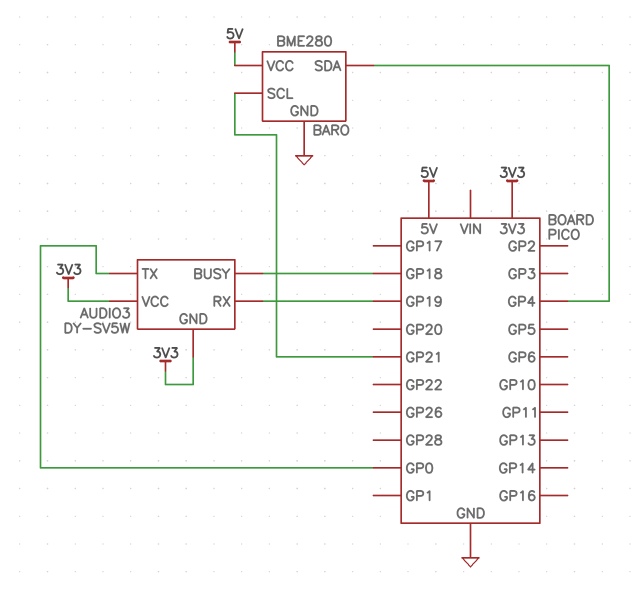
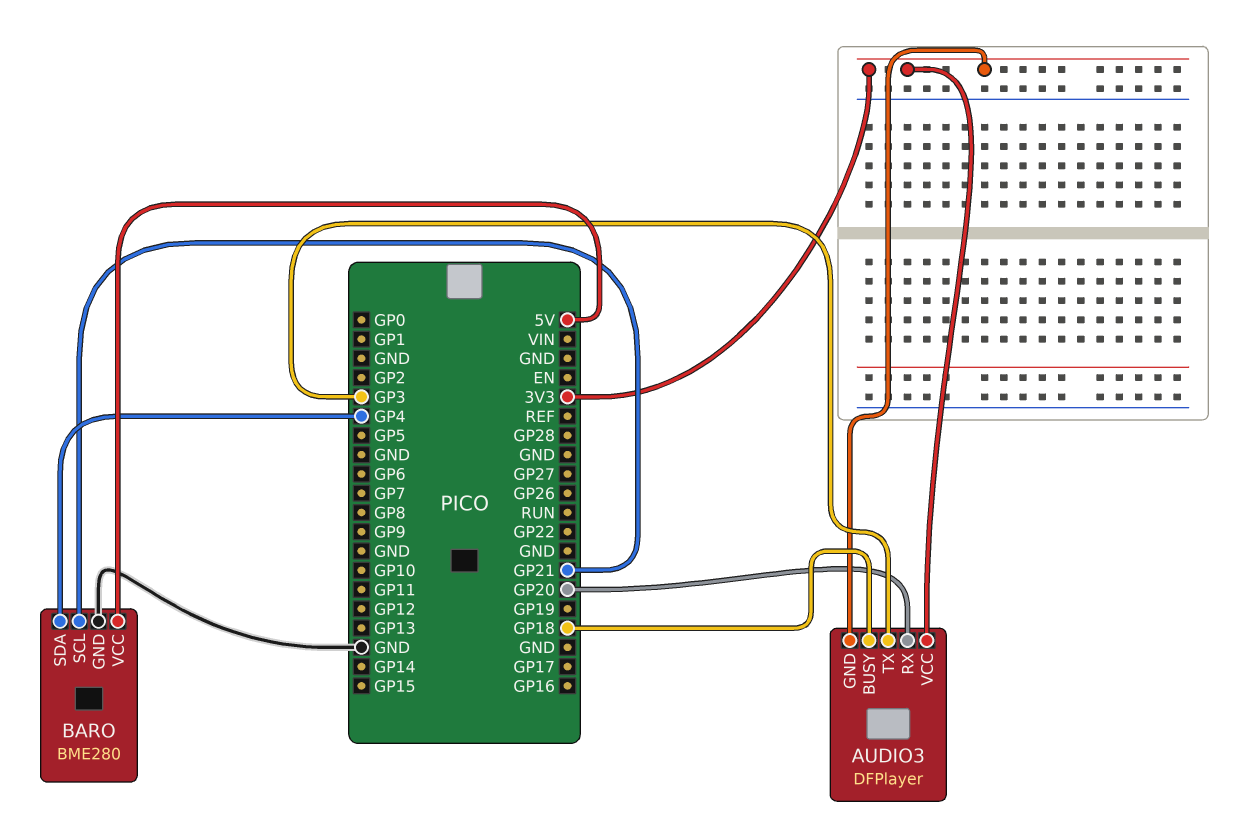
AUDIO3: DY-SV5W -> DFPlayer
AUDIO3 pin RX: GP19 -> GP20
AUDIO3 pin TX: GP0 -> GP3

